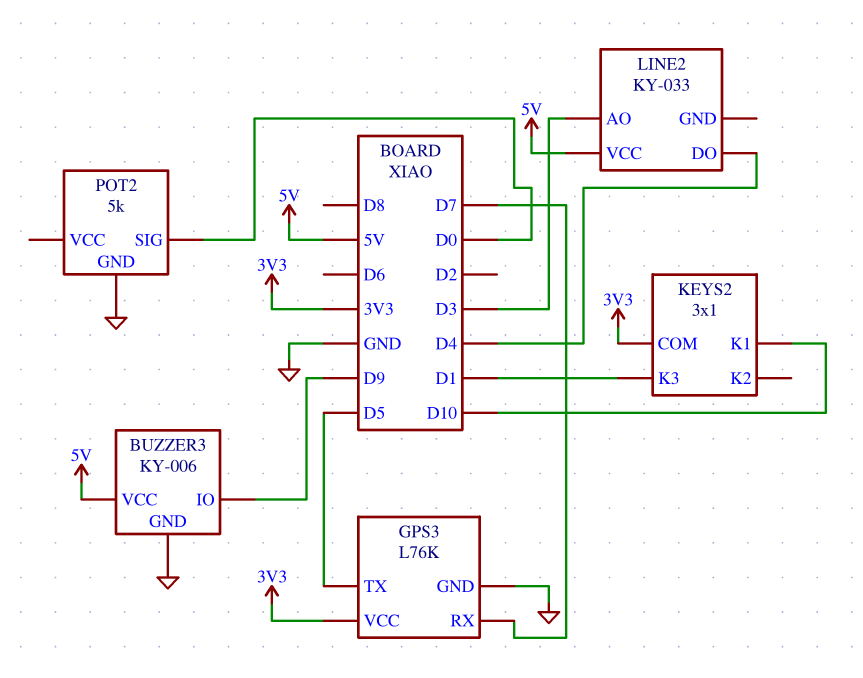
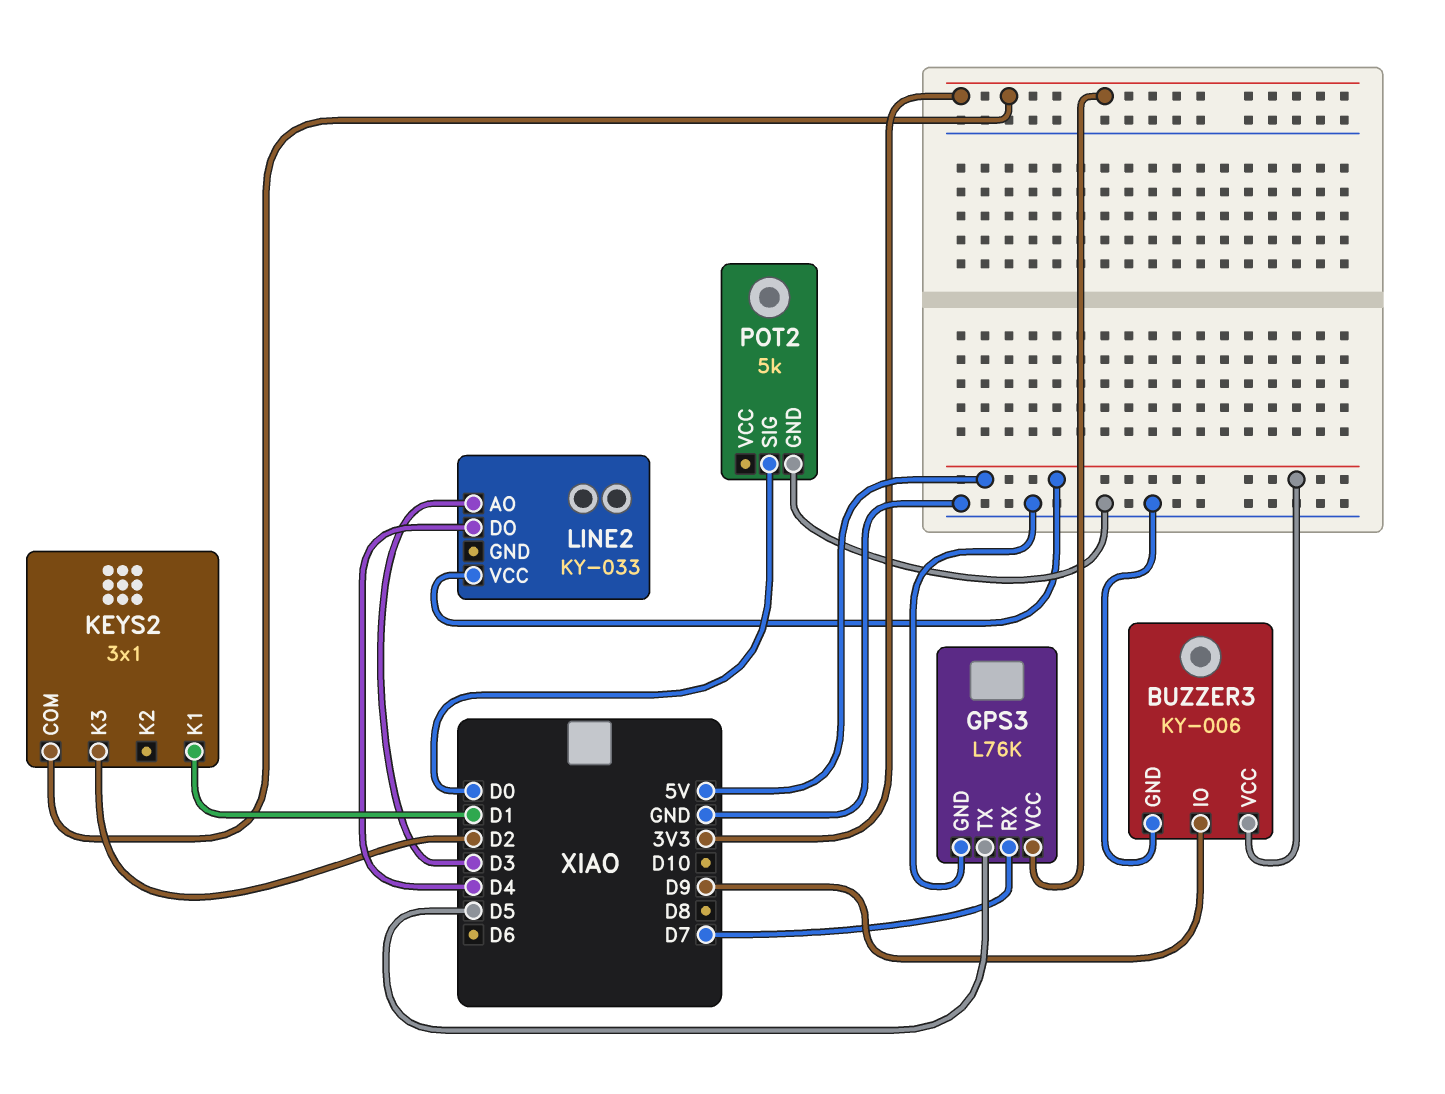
KEYS2 pin K1: D10 -> D1
KEYS2 pin K3: D1 -> D2

